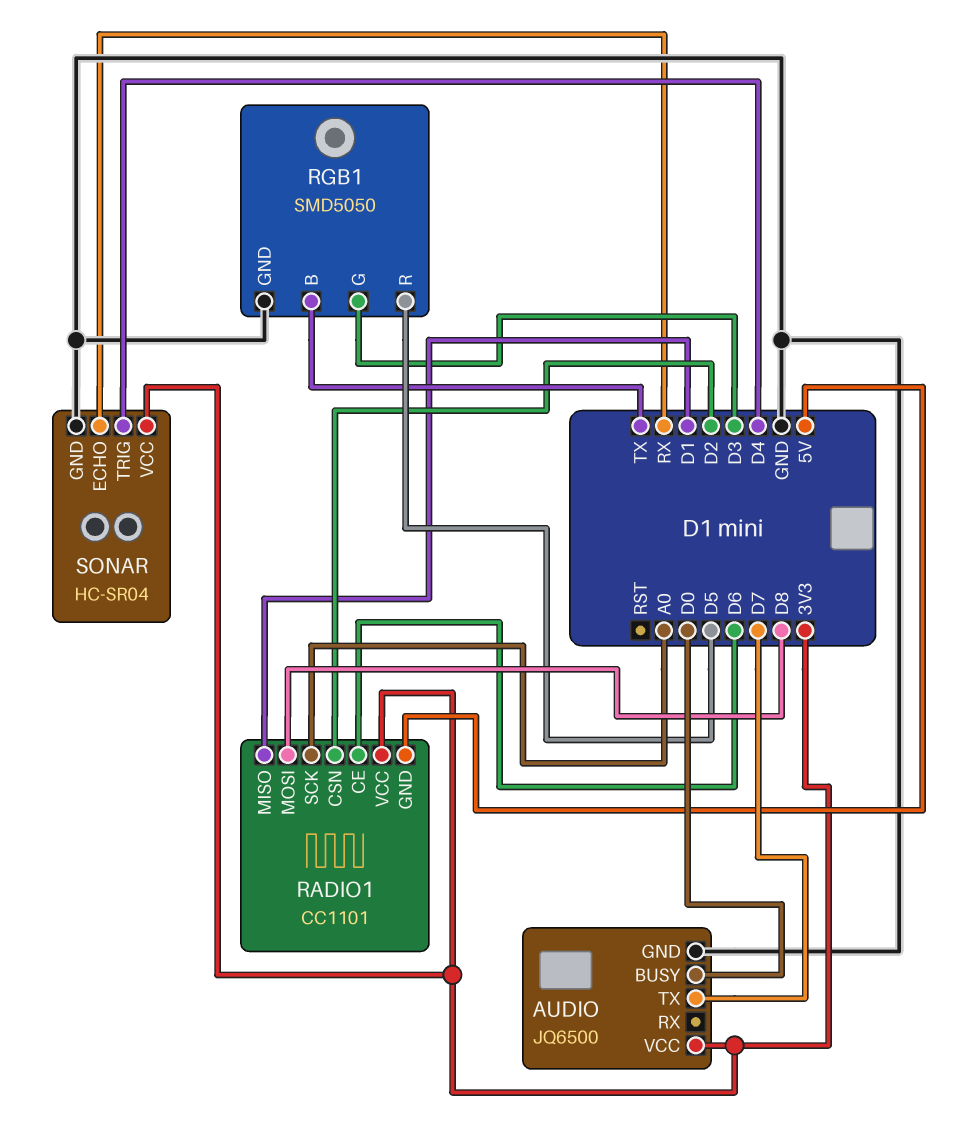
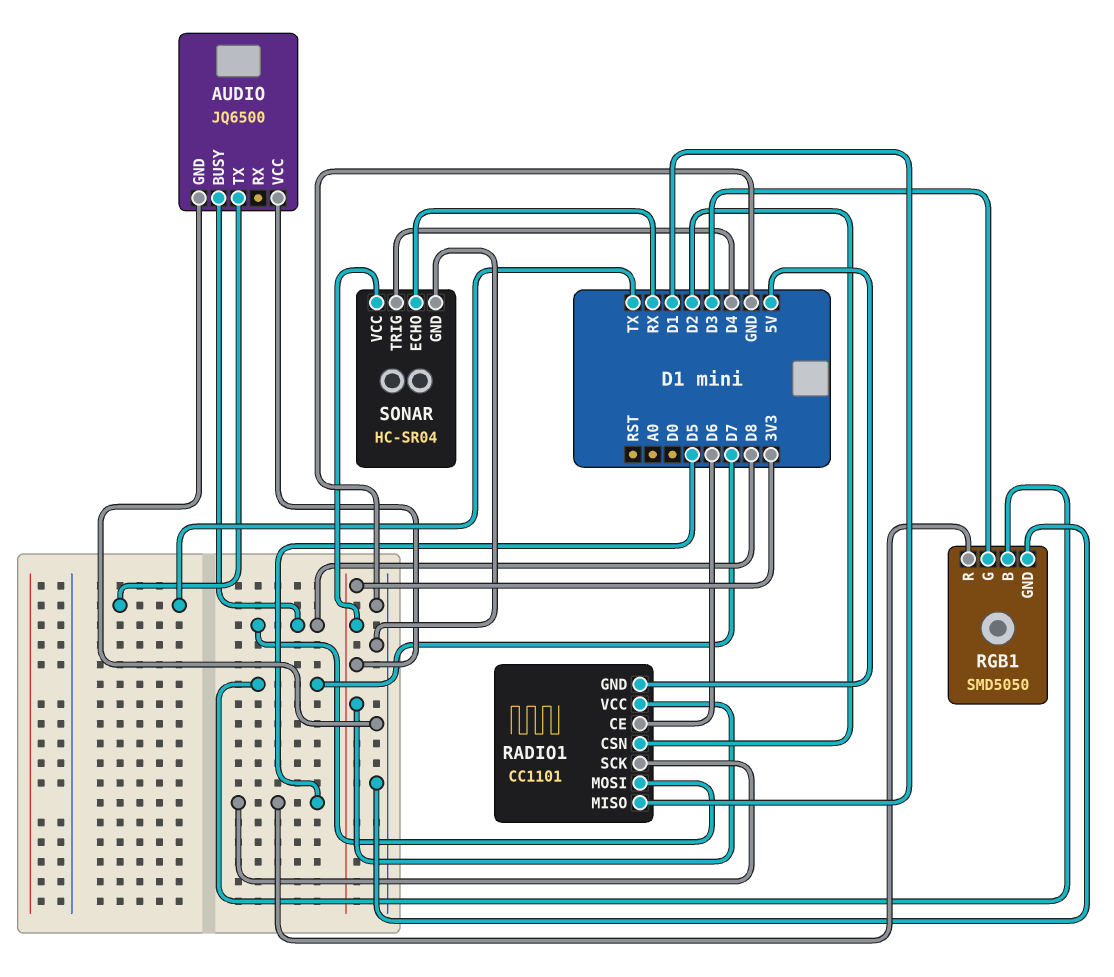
AUDIO pin BUSY: D0 -> D8
AUDIO pin TX: D7 -> TX
RADIO1 pin SCK: A0 -> D5
RGB1 pin B: TX -> D7

